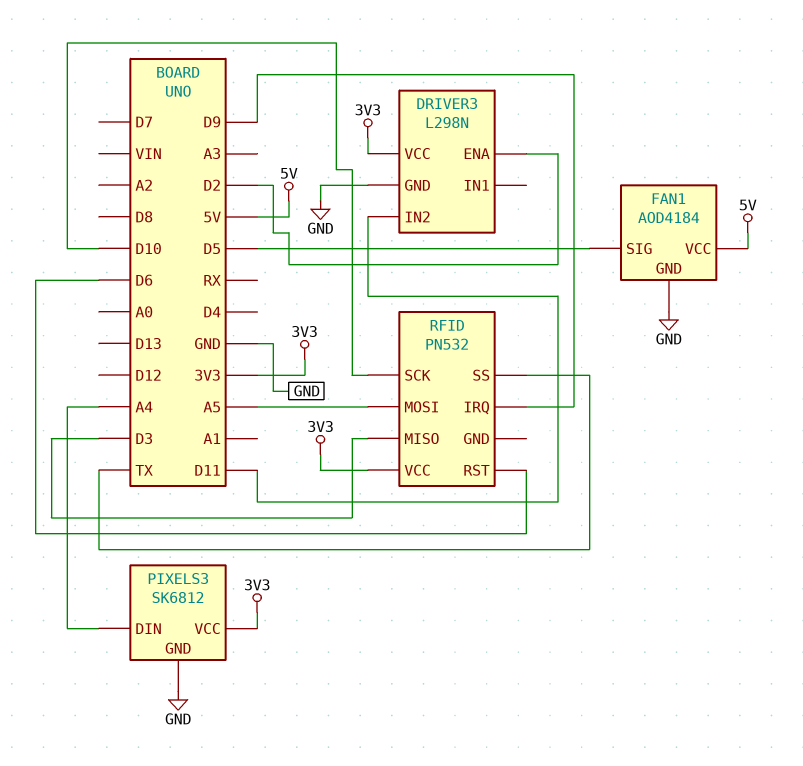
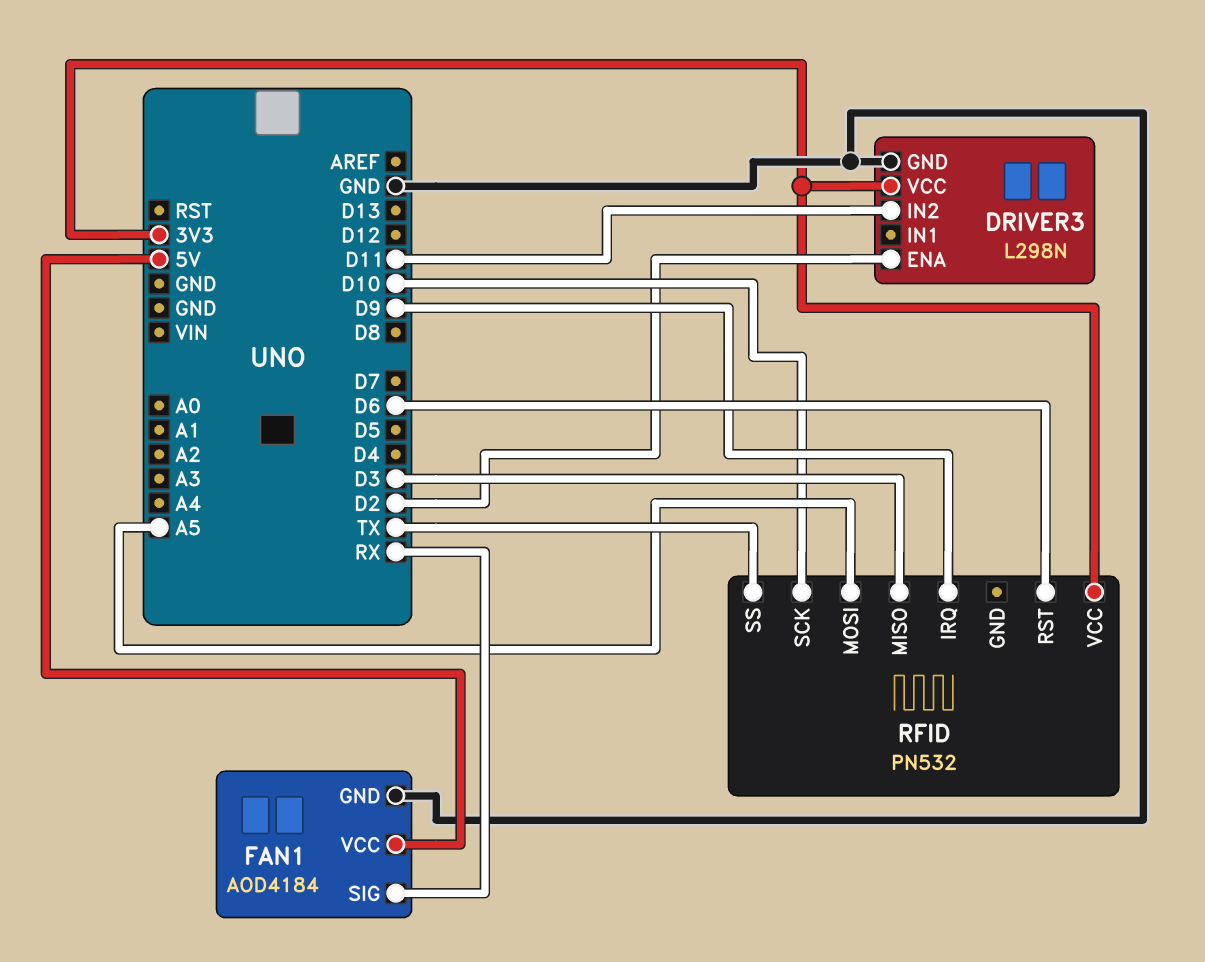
FAN1 pin SIG: D5 -> RX
PIXELS3: SK6812 -> none
PIXELS3 pin DIN: A4 -> none
PIXELS3 pin GND: GND -> none
PIXELS3 pin VCC: 3V3 -> none

